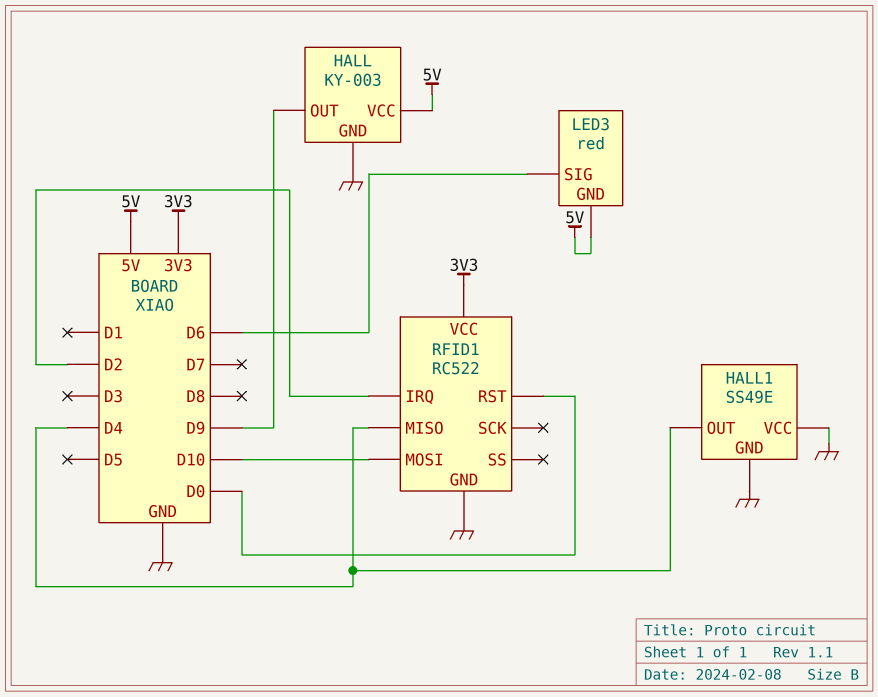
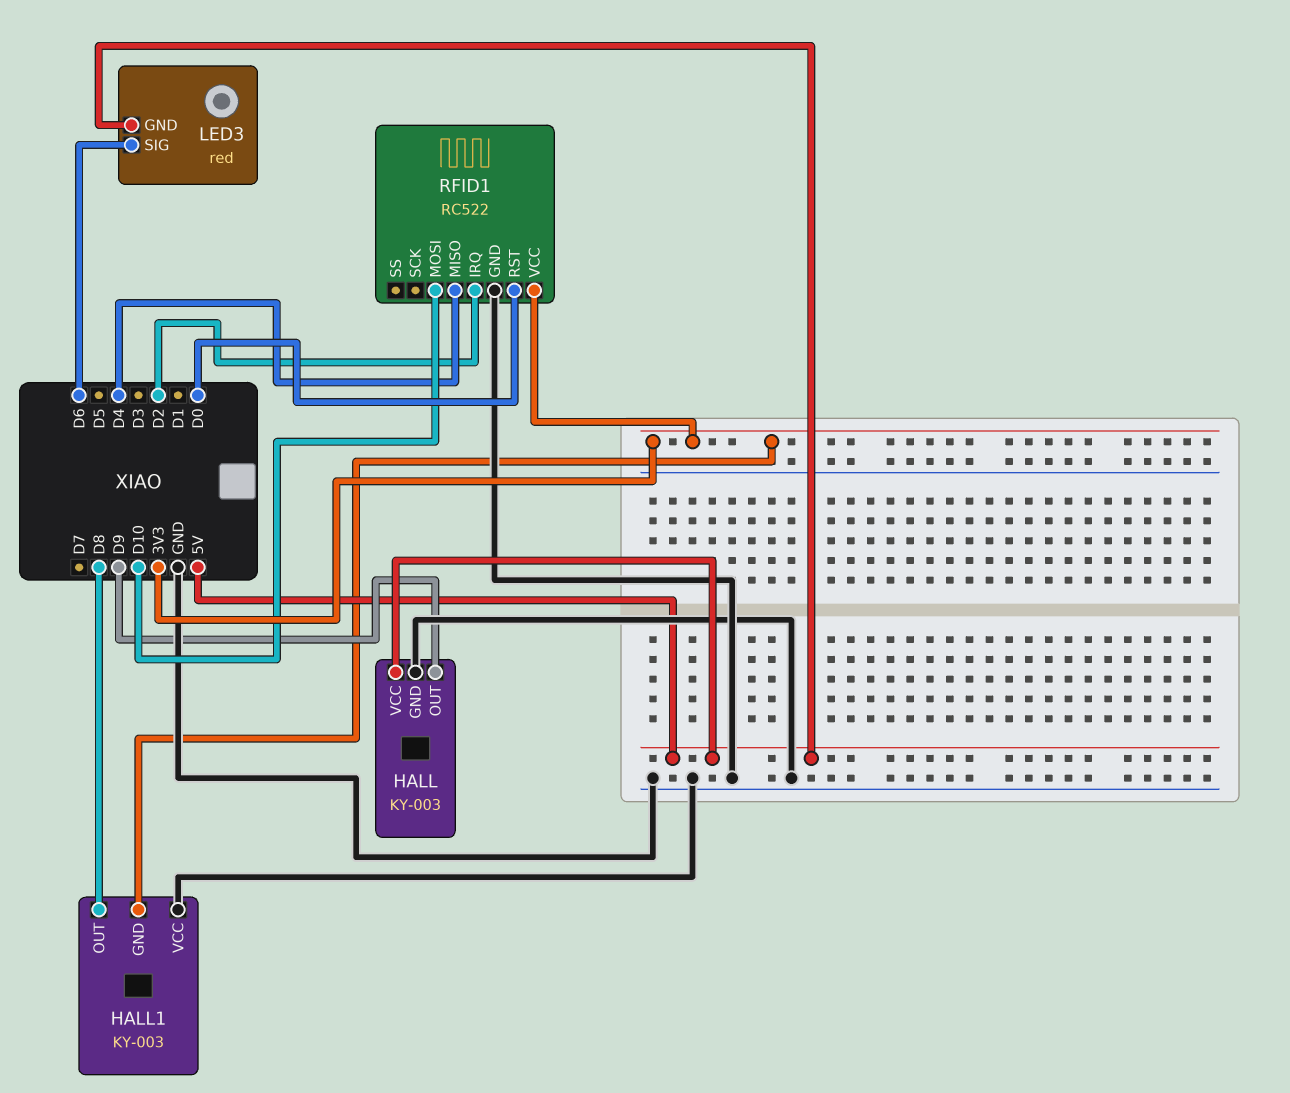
HALL1: SS49E -> KY-003
HALL1 pin GND: GND -> 3V3
HALL1 pin OUT: D4 -> D8

